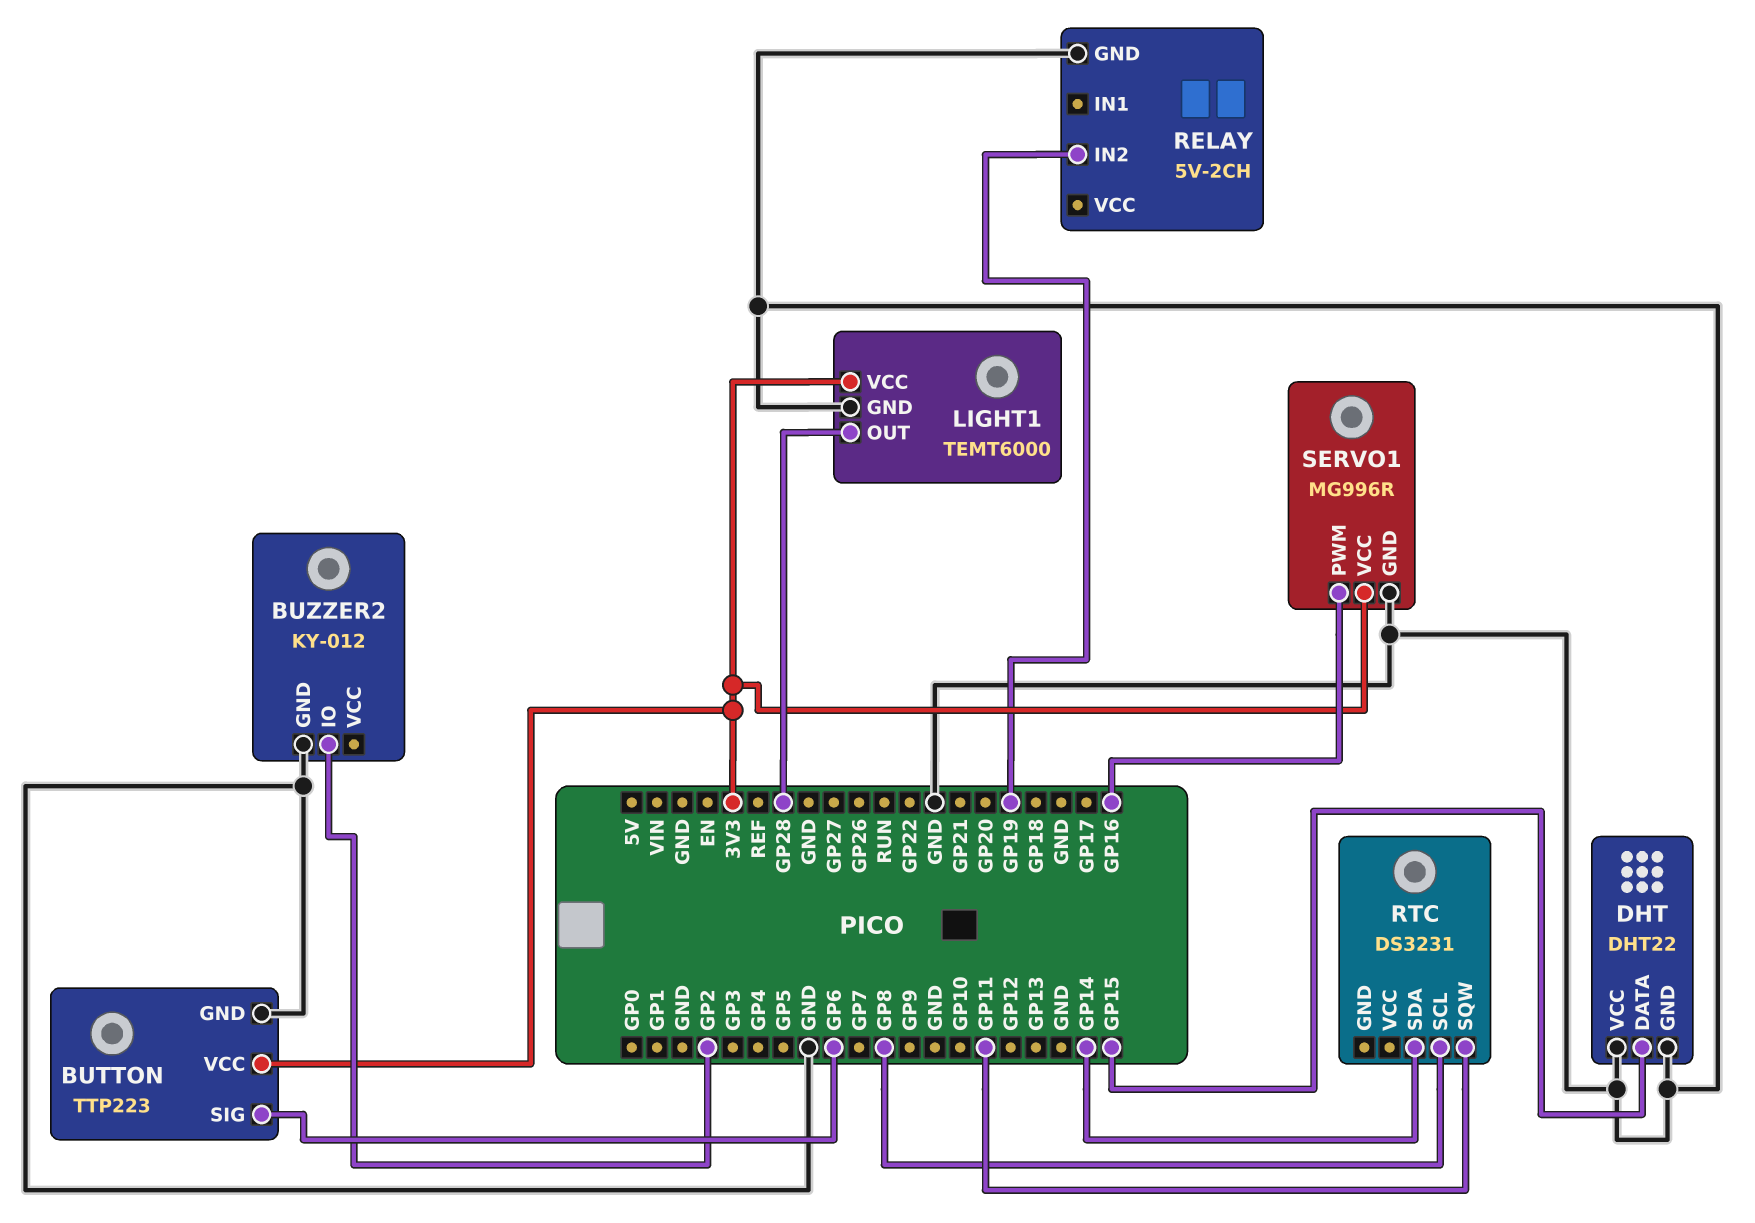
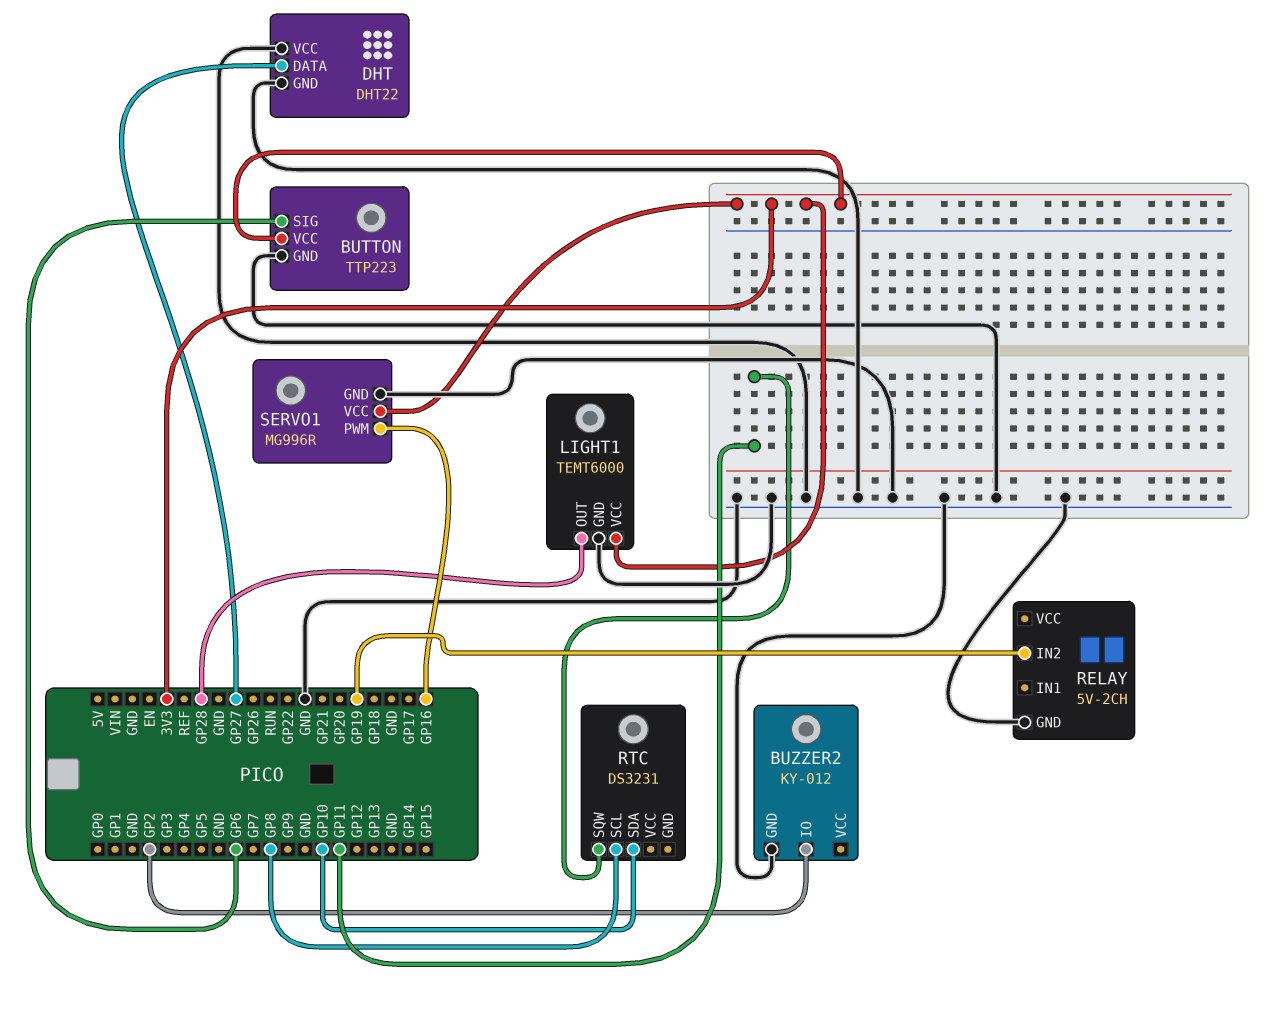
DHT pin DATA: GP15 -> GP27
RTC pin SDA: GP14 -> GP10

